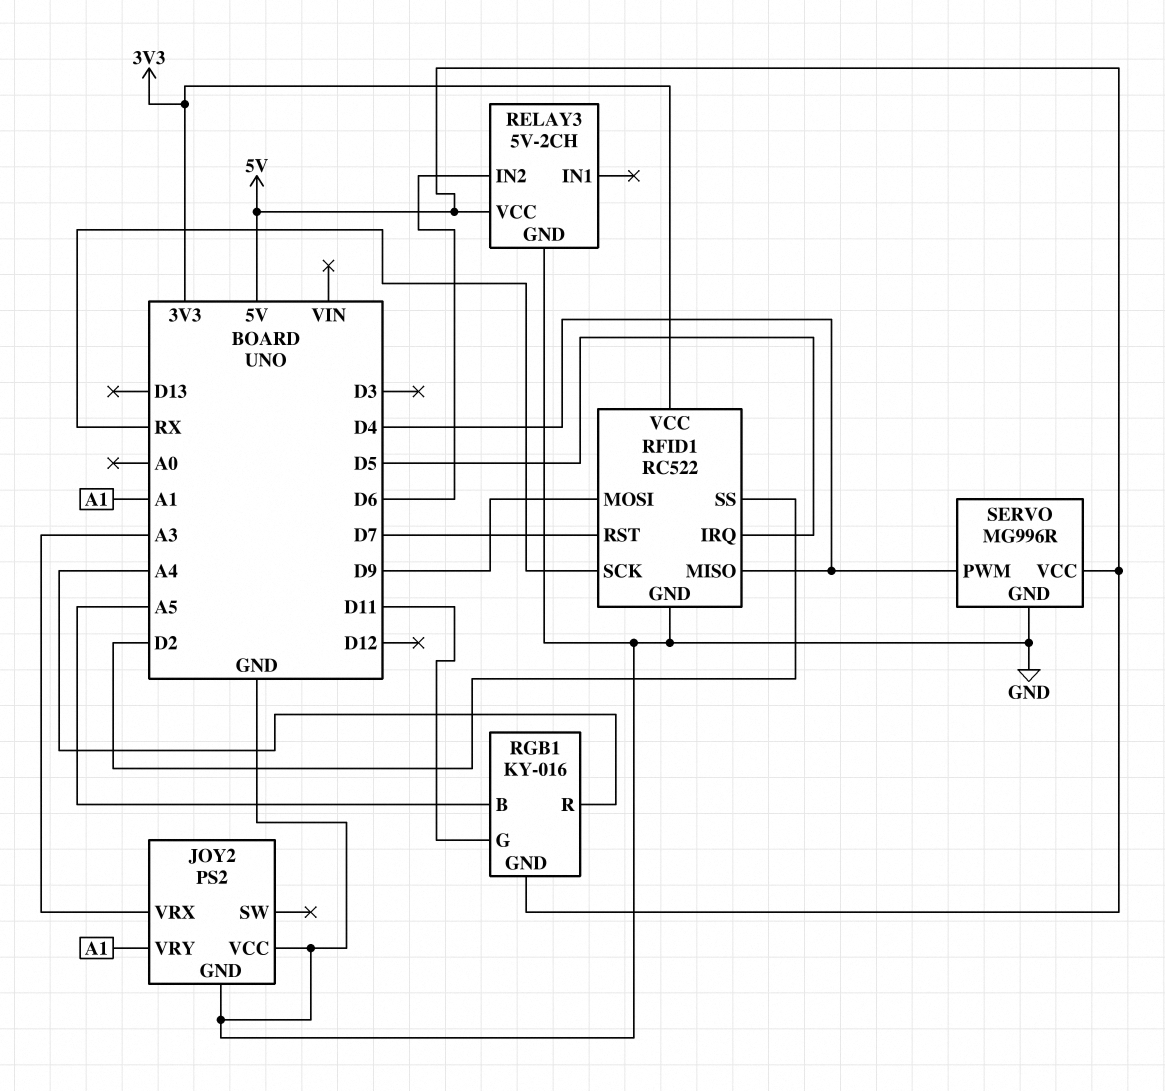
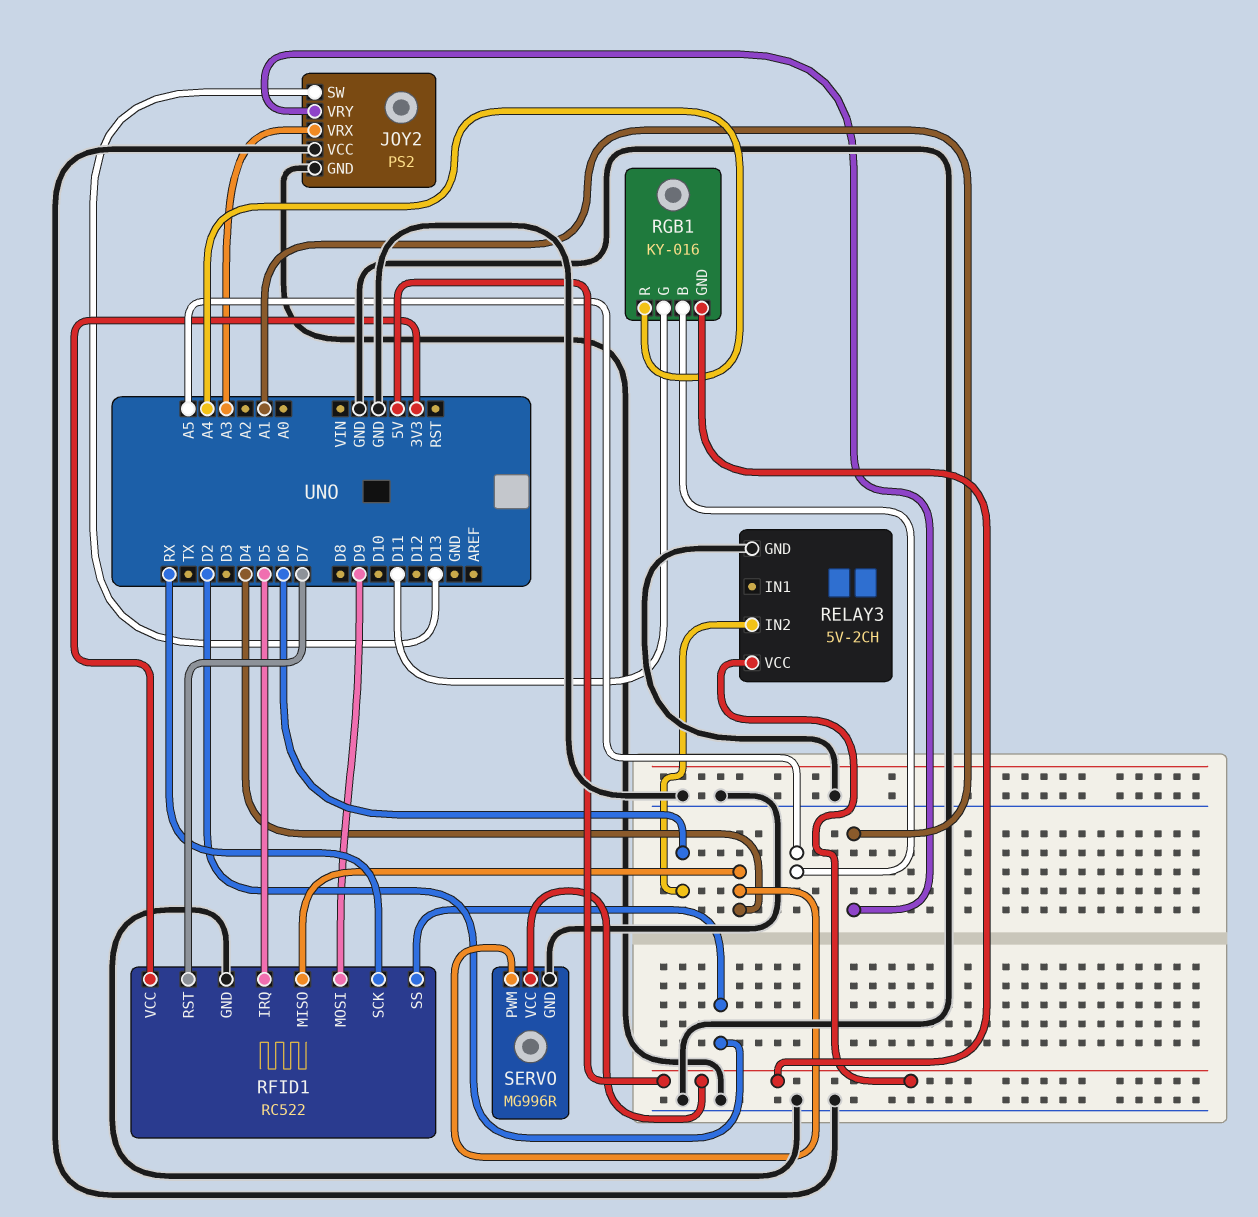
JOY2 pin SW: none -> D13

